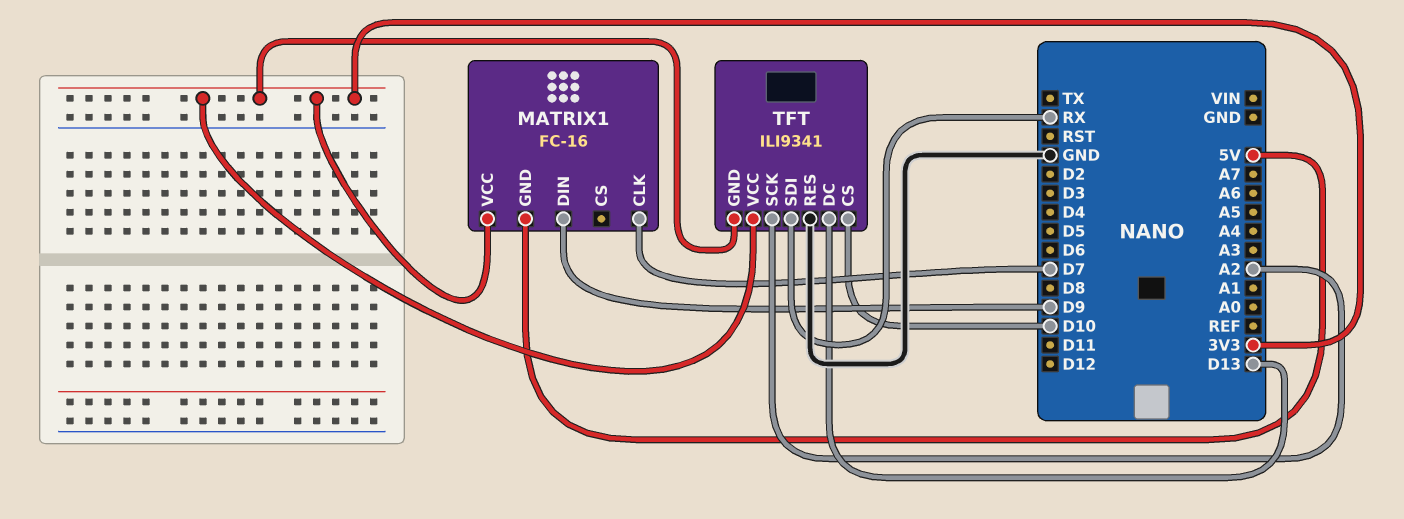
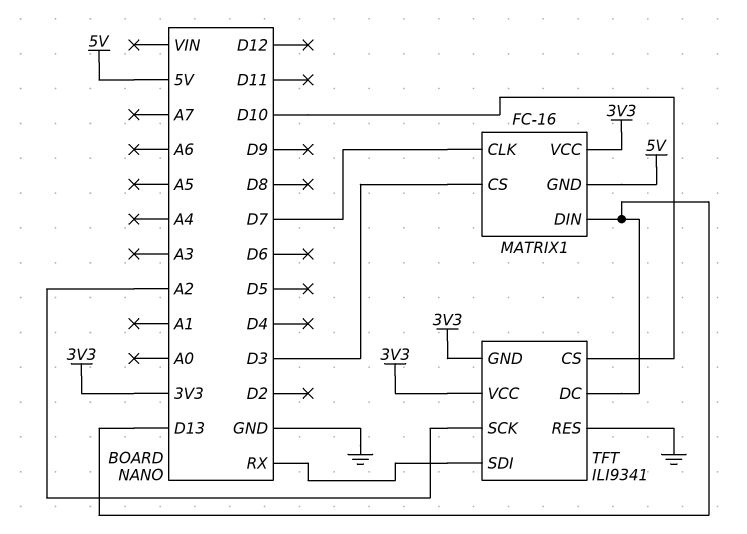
MATRIX1 pin CS: none -> D3
MATRIX1 pin DIN: D9 -> D13

